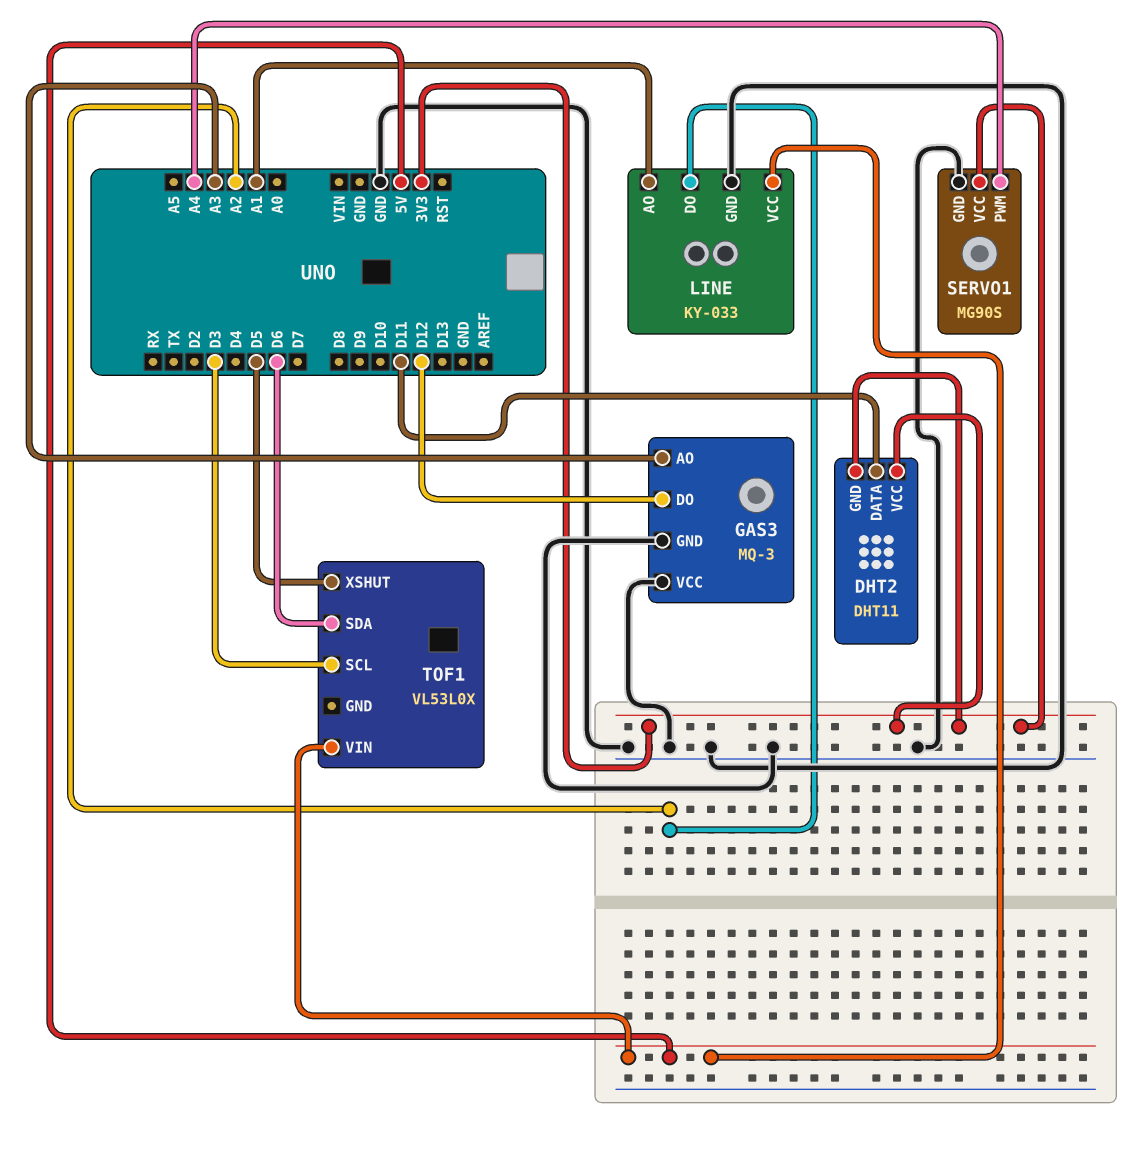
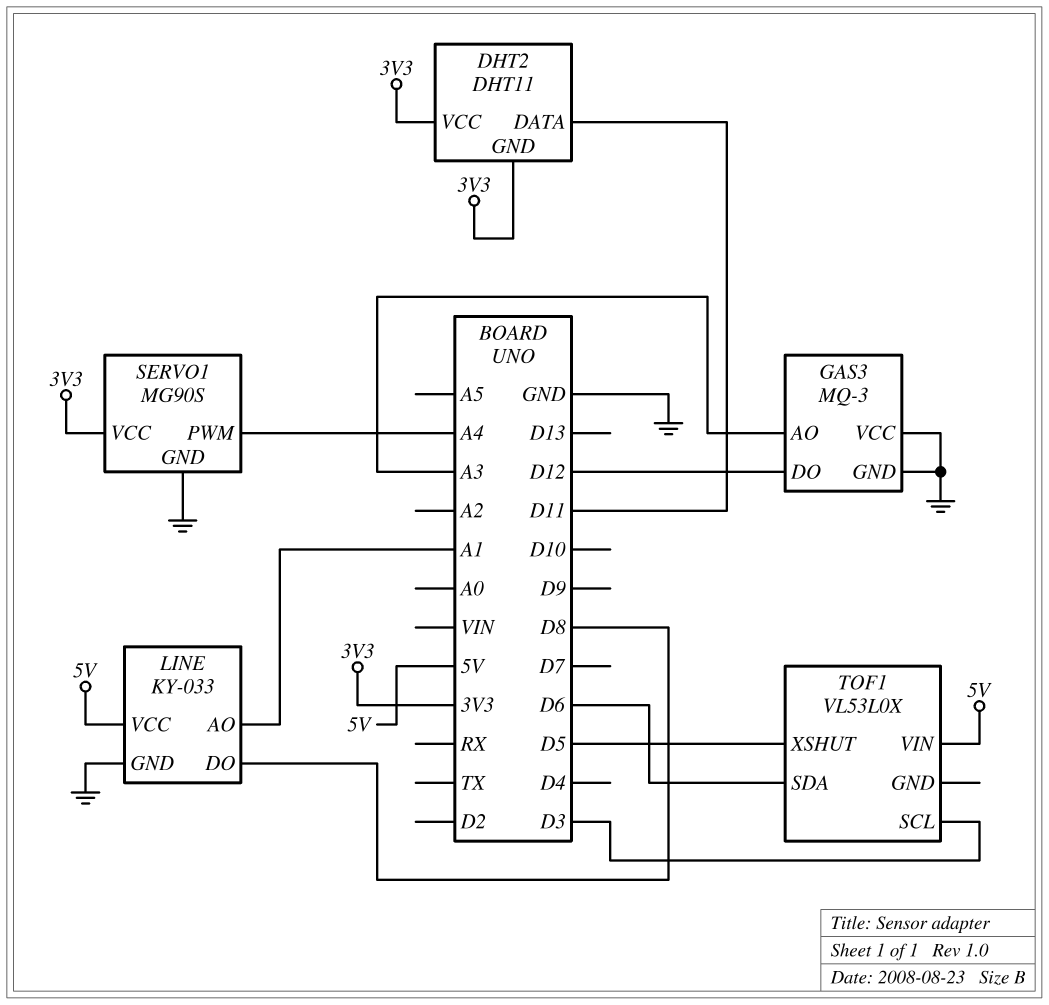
LINE pin DO: A2 -> D8

